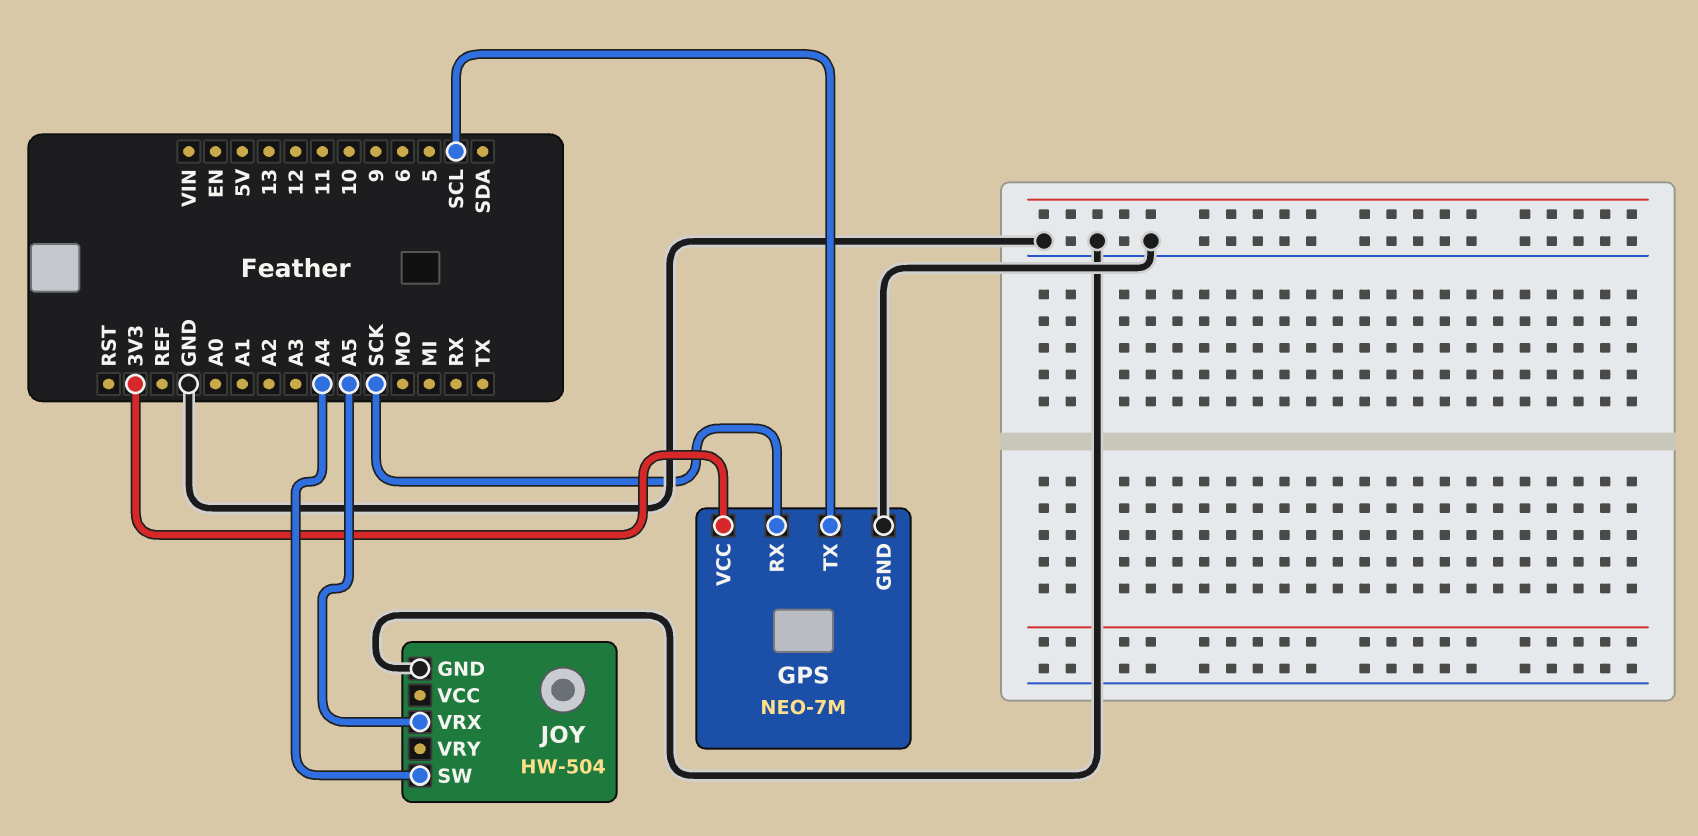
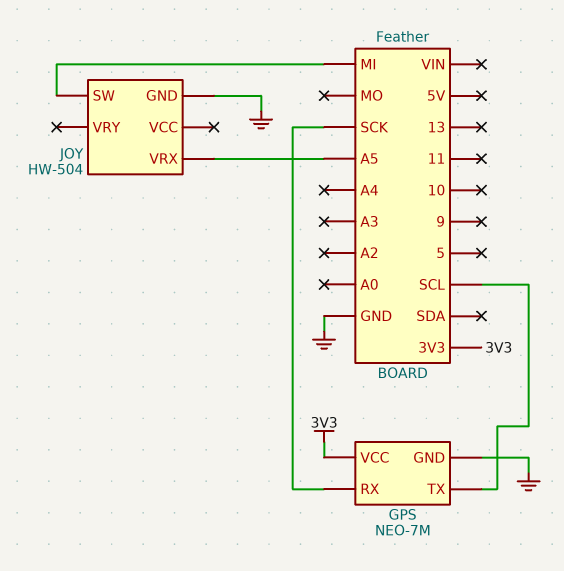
JOY pin SW: A4 -> MI

